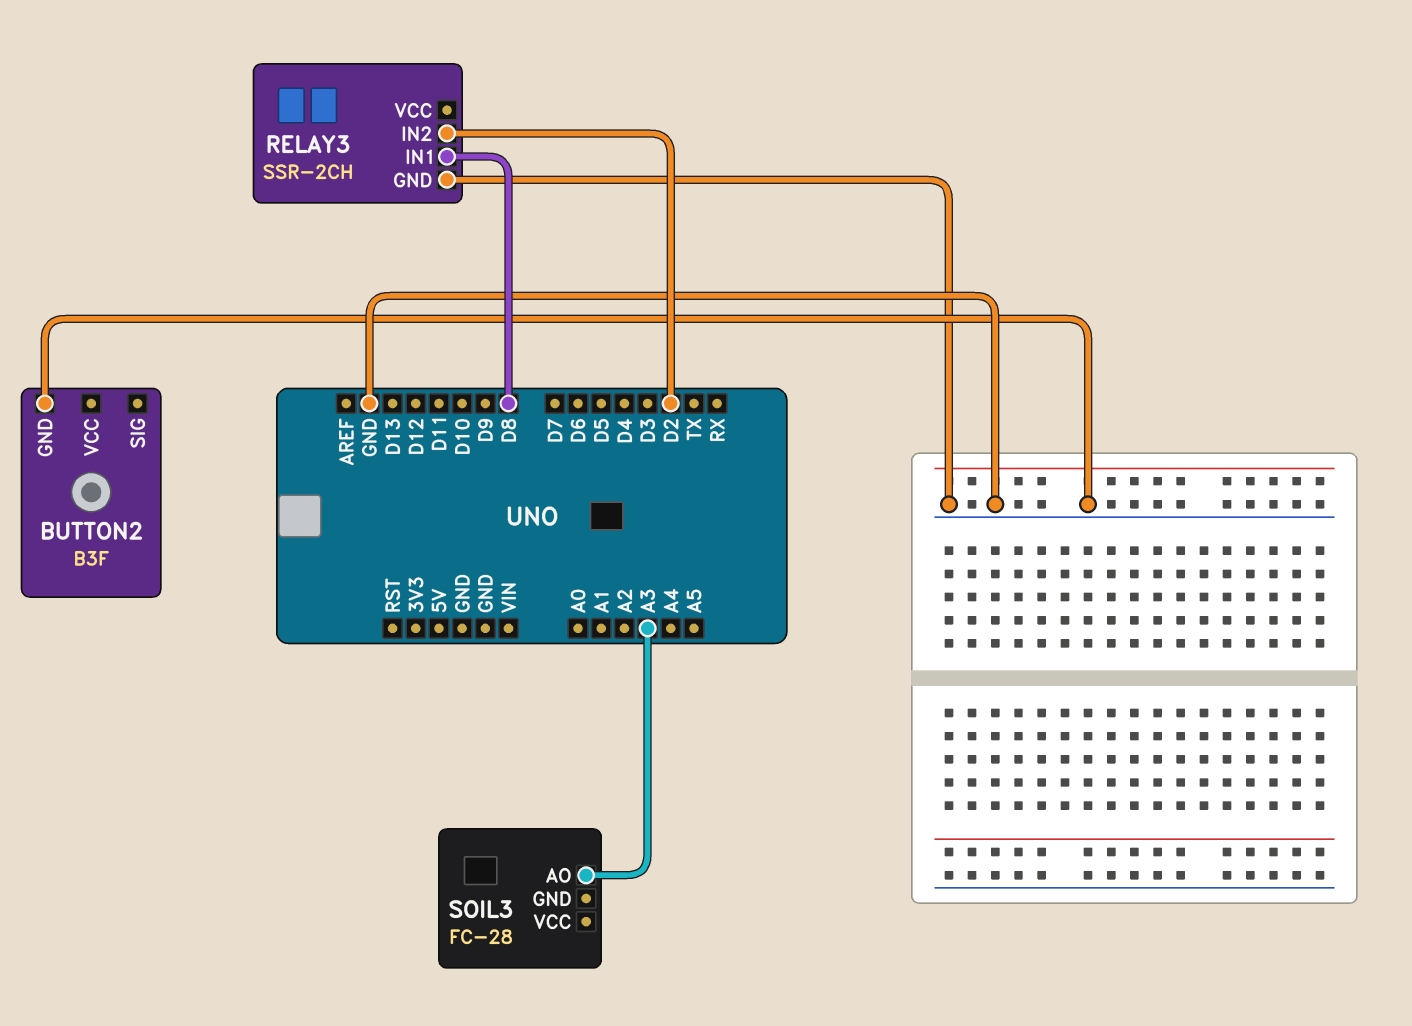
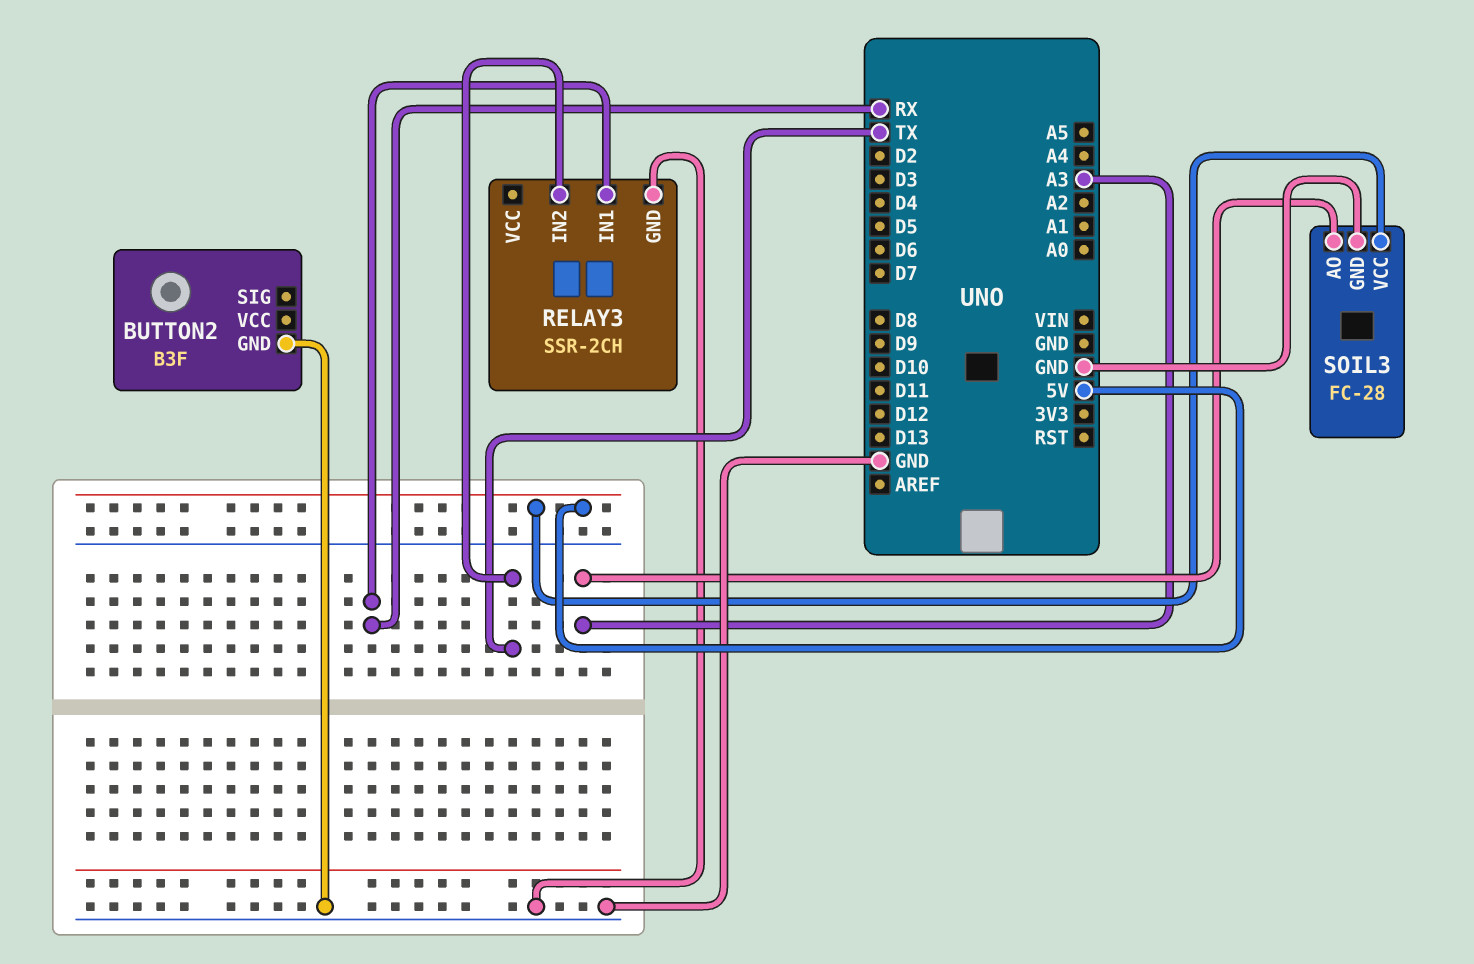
RELAY3 pin IN1: D8 -> RX
RELAY3 pin IN2: D2 -> TX
SOIL3 pin GND: none -> GND
SOIL3 pin VCC: none -> 5V

